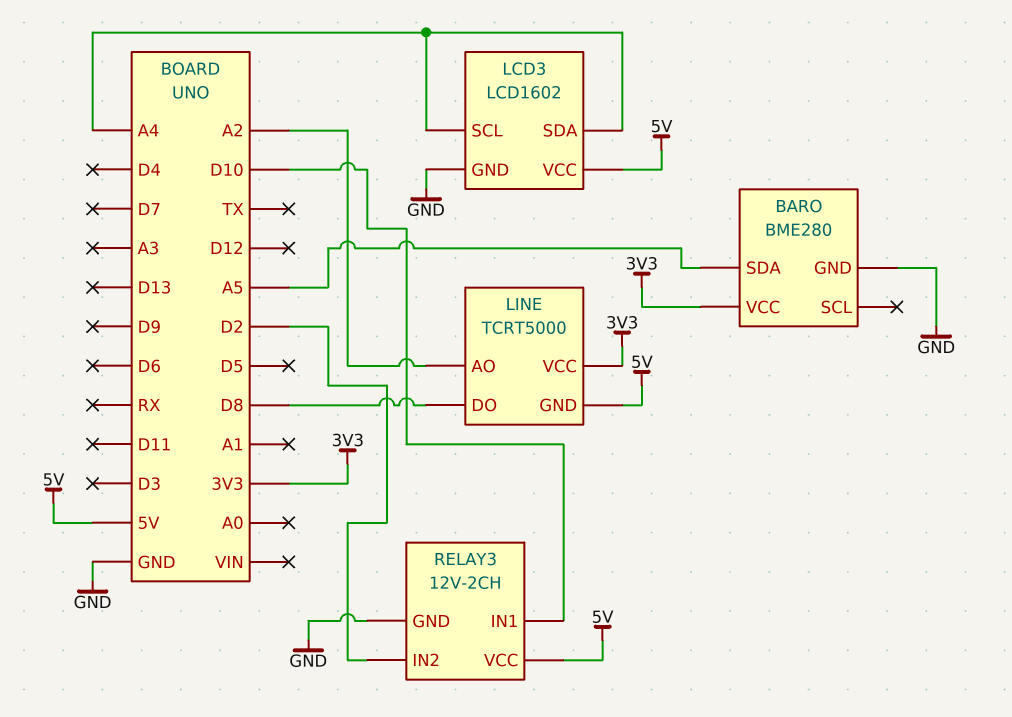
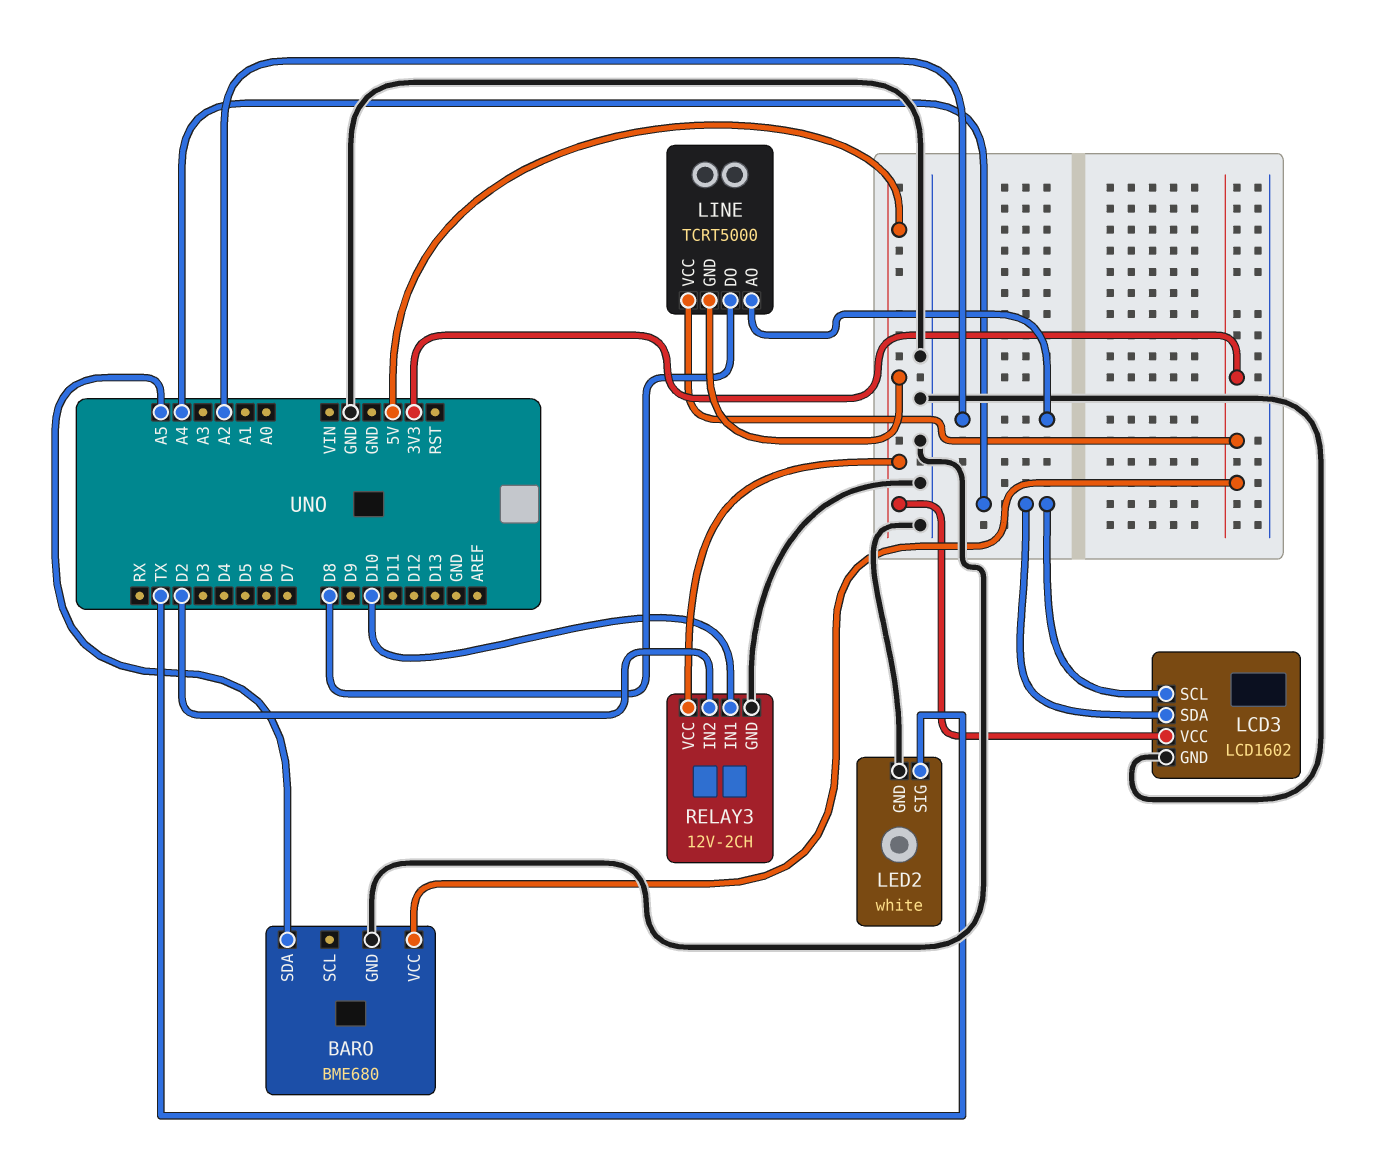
BARO: BME280 -> BME680
LED2: none -> white
LED2 pin GND: none -> GND
LED2 pin SIG: none -> TX

